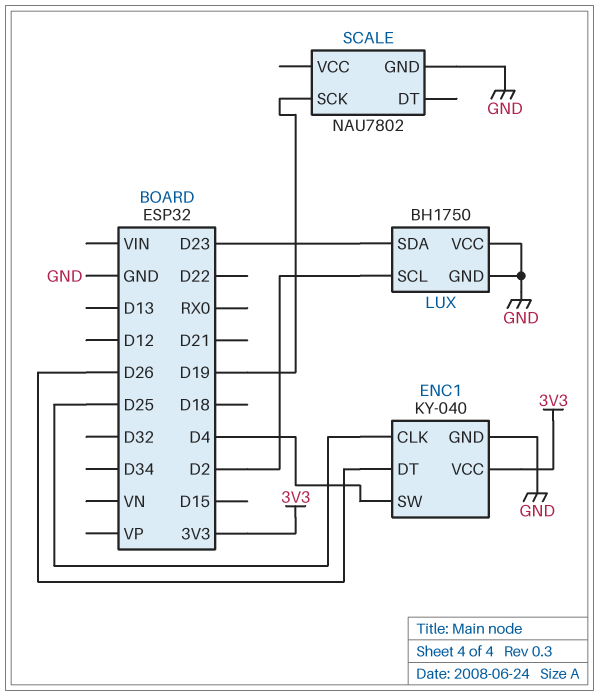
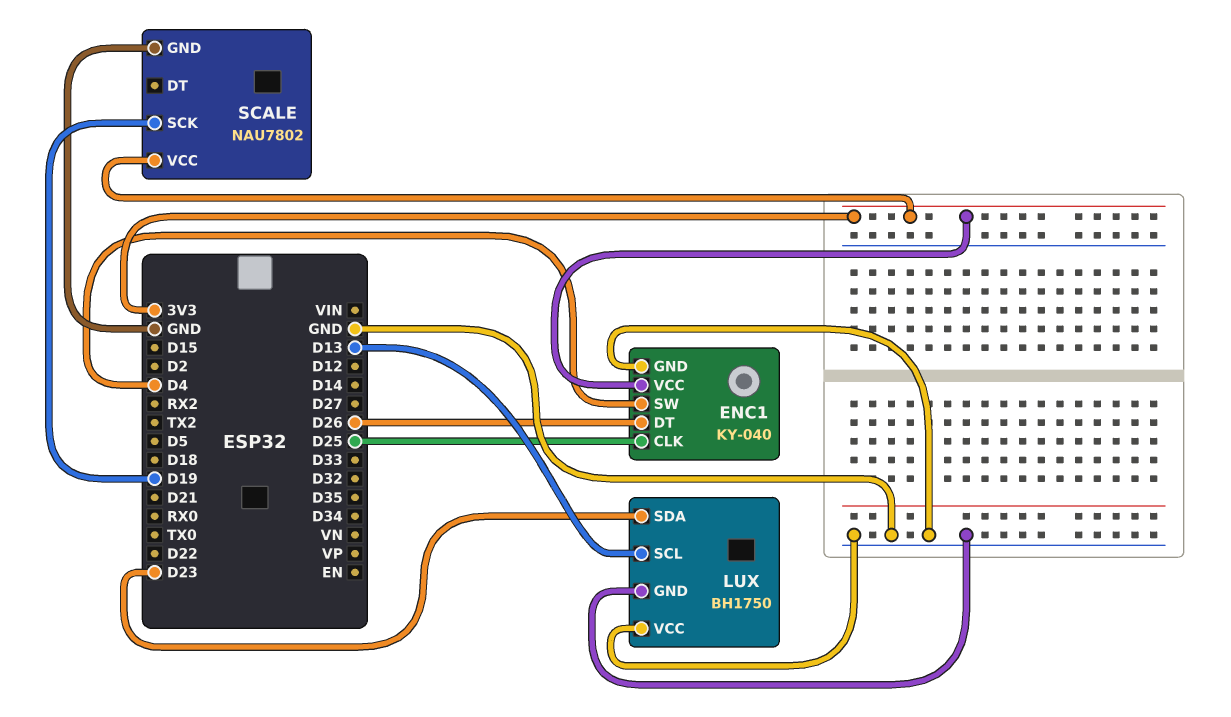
LUX pin SCL: D2 -> D13
SCALE pin VCC: none -> 3V3

